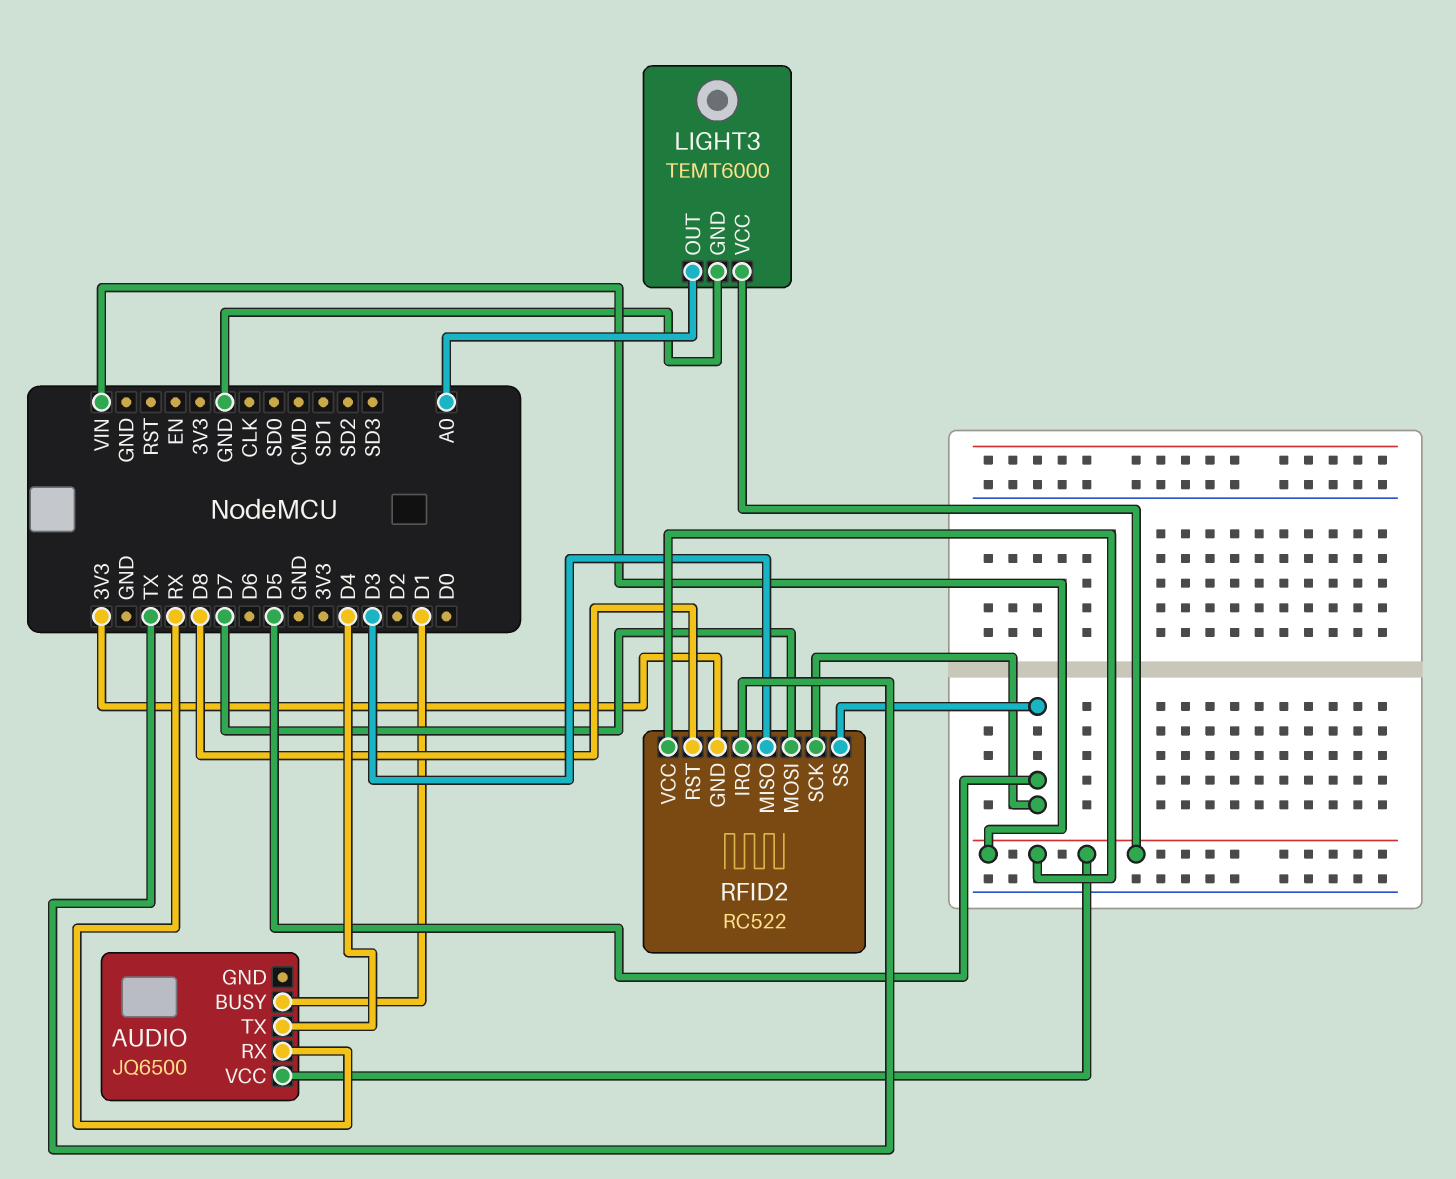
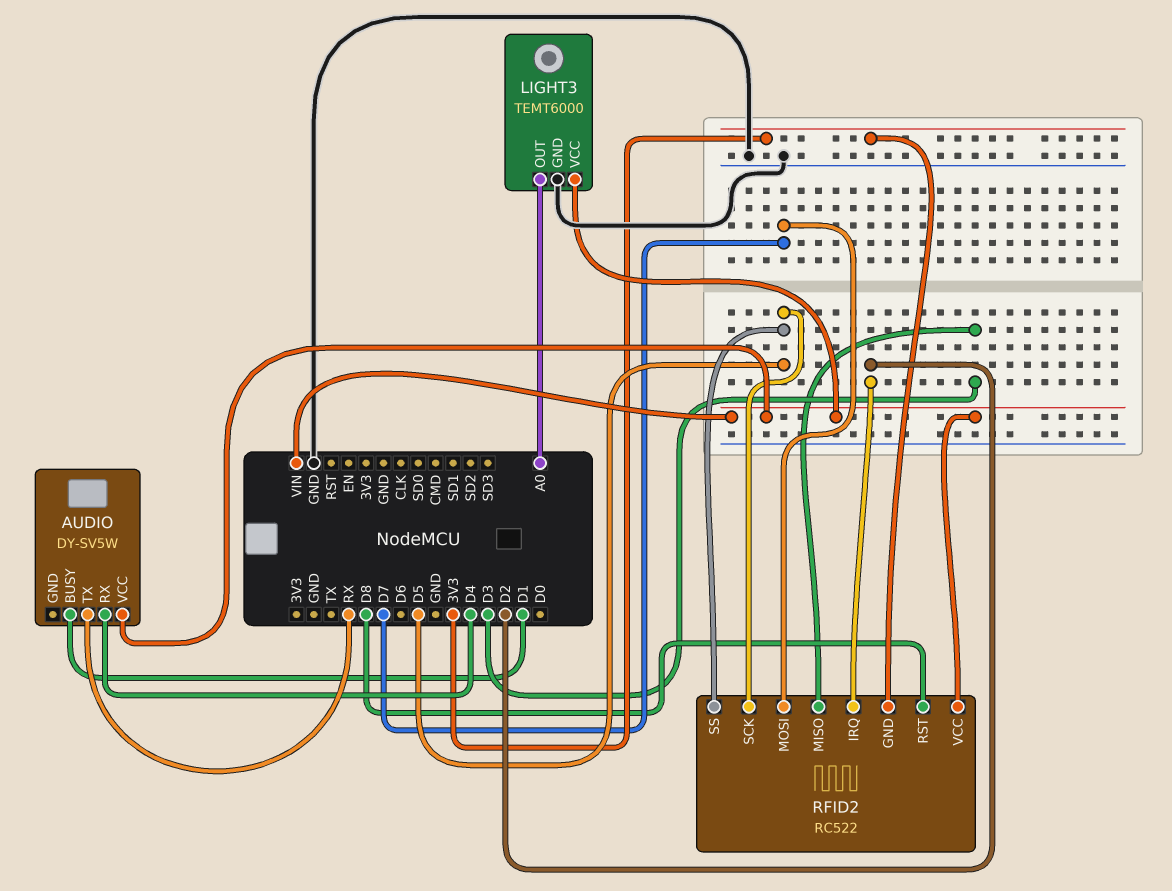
AUDIO: JQ6500 -> DY-SV5W
AUDIO pin RX: RX -> D4
AUDIO pin TX: D4 -> RX
RFID2 pin IRQ: TX -> D2

